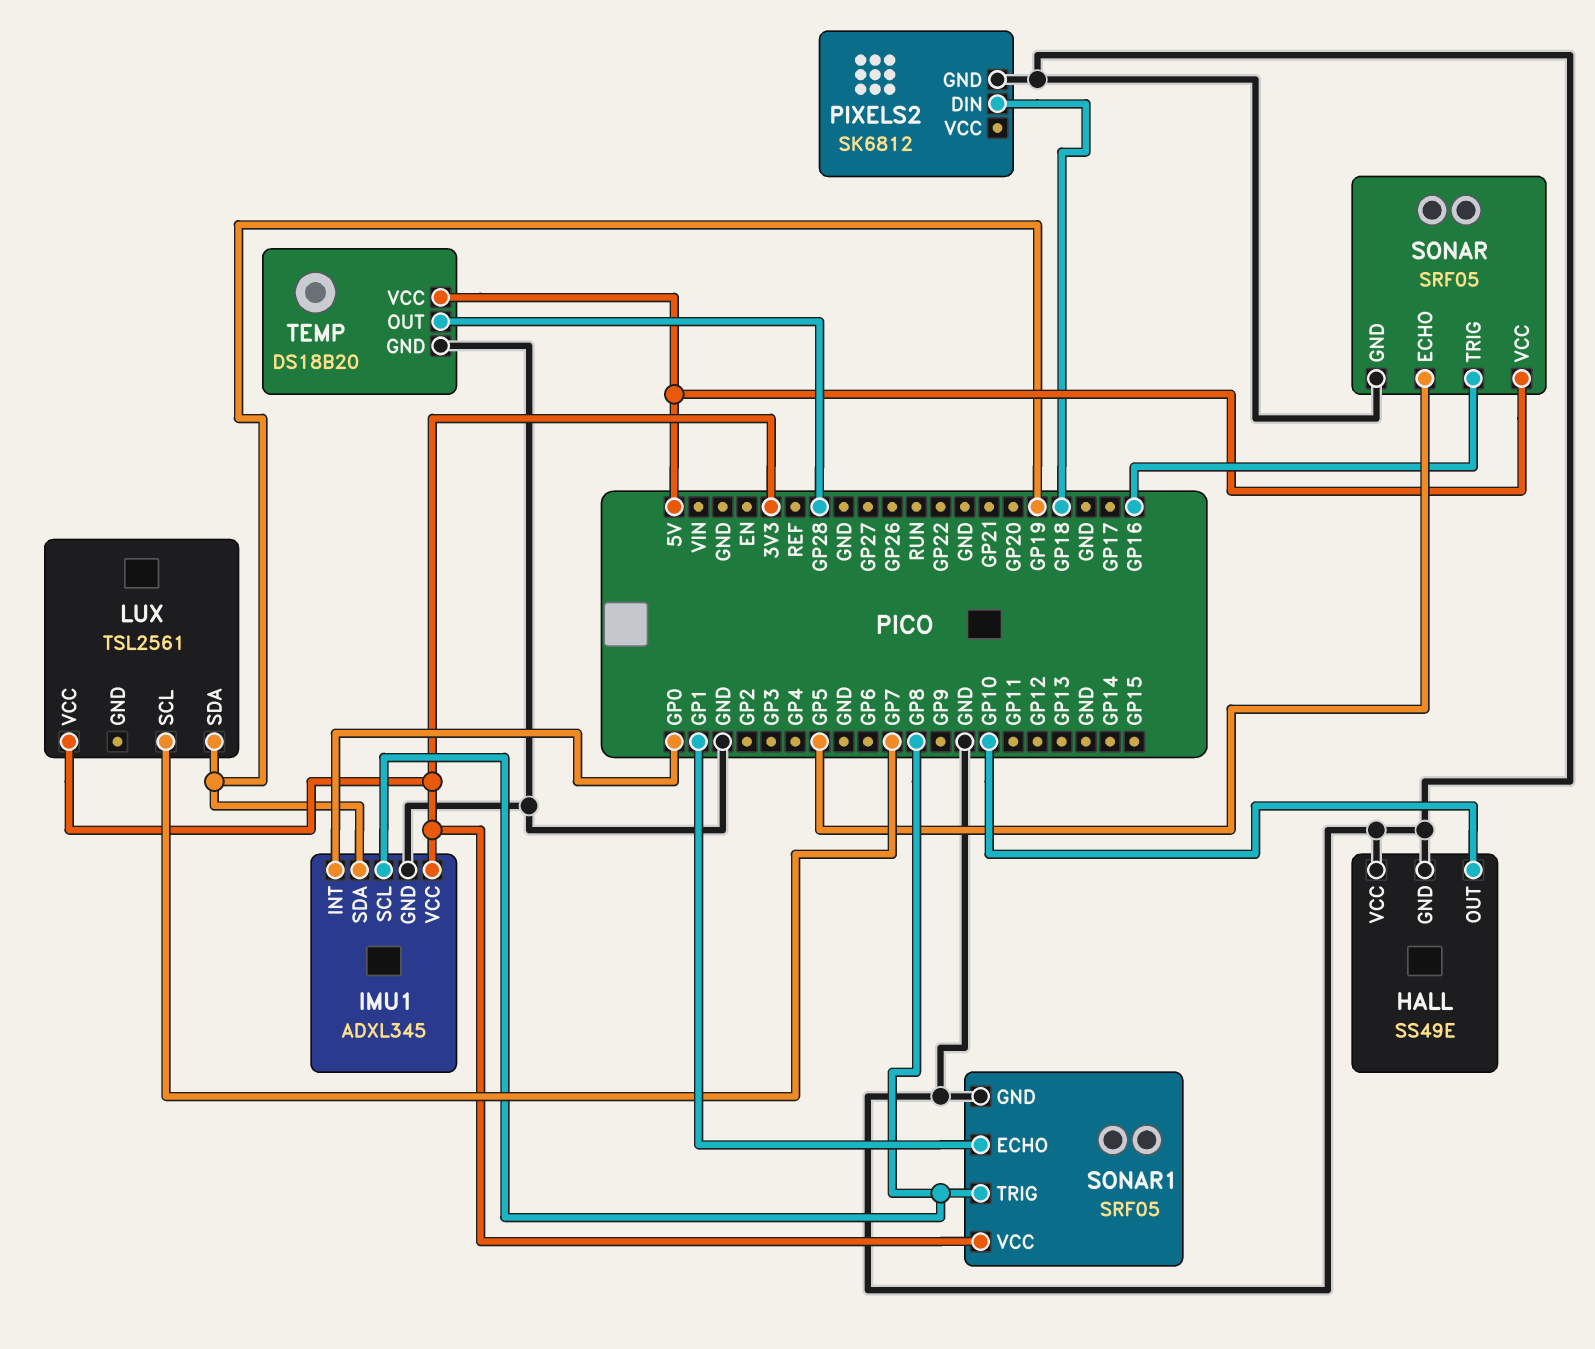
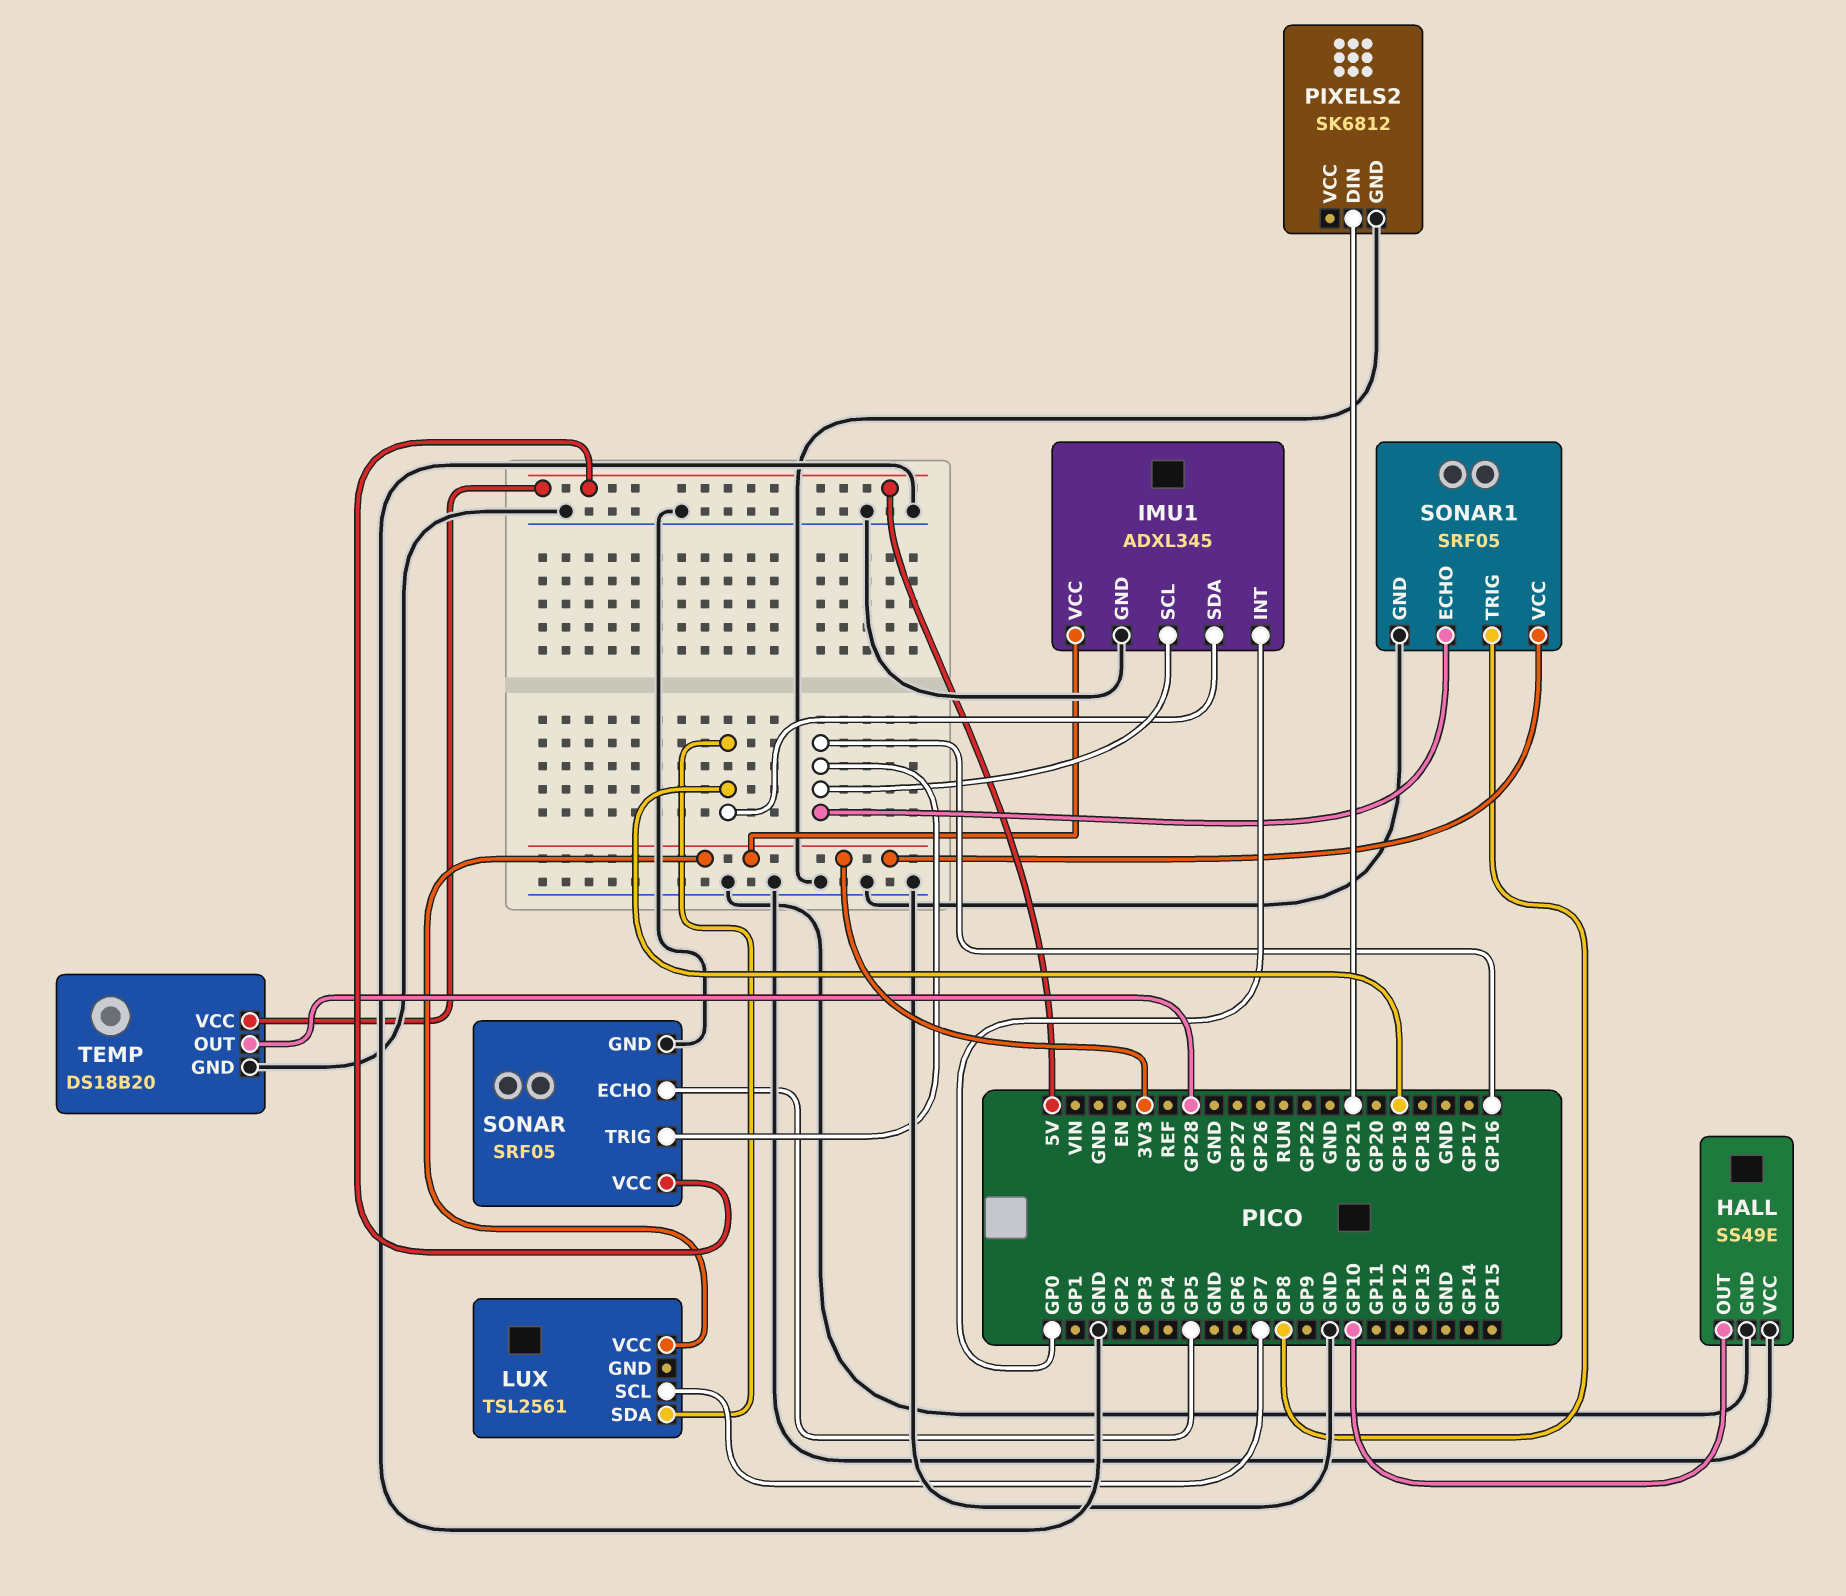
IMU1 pin SCL: GP8 -> GP16
PIXELS2 pin DIN: GP18 -> GP21
SONAR1 pin ECHO: GP1 -> GP16

